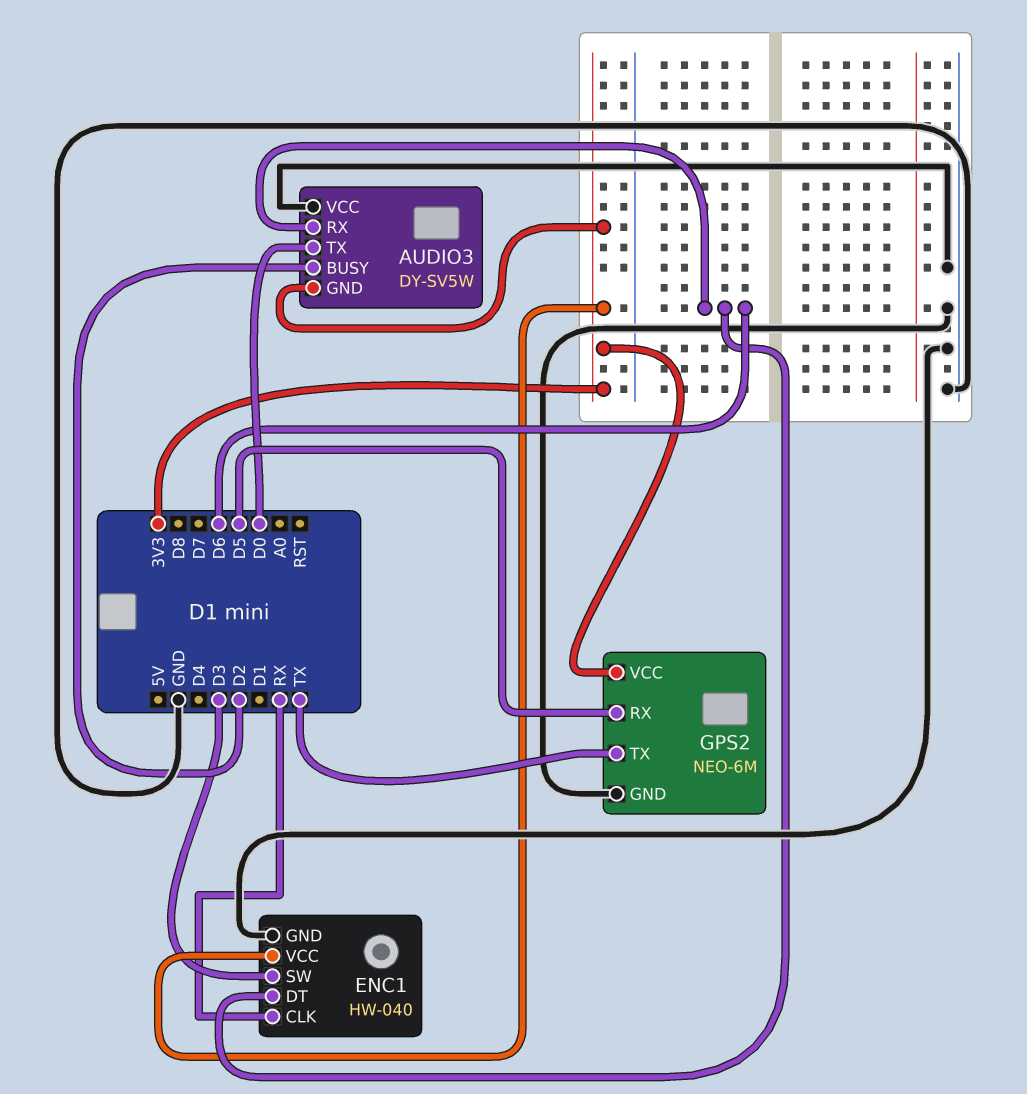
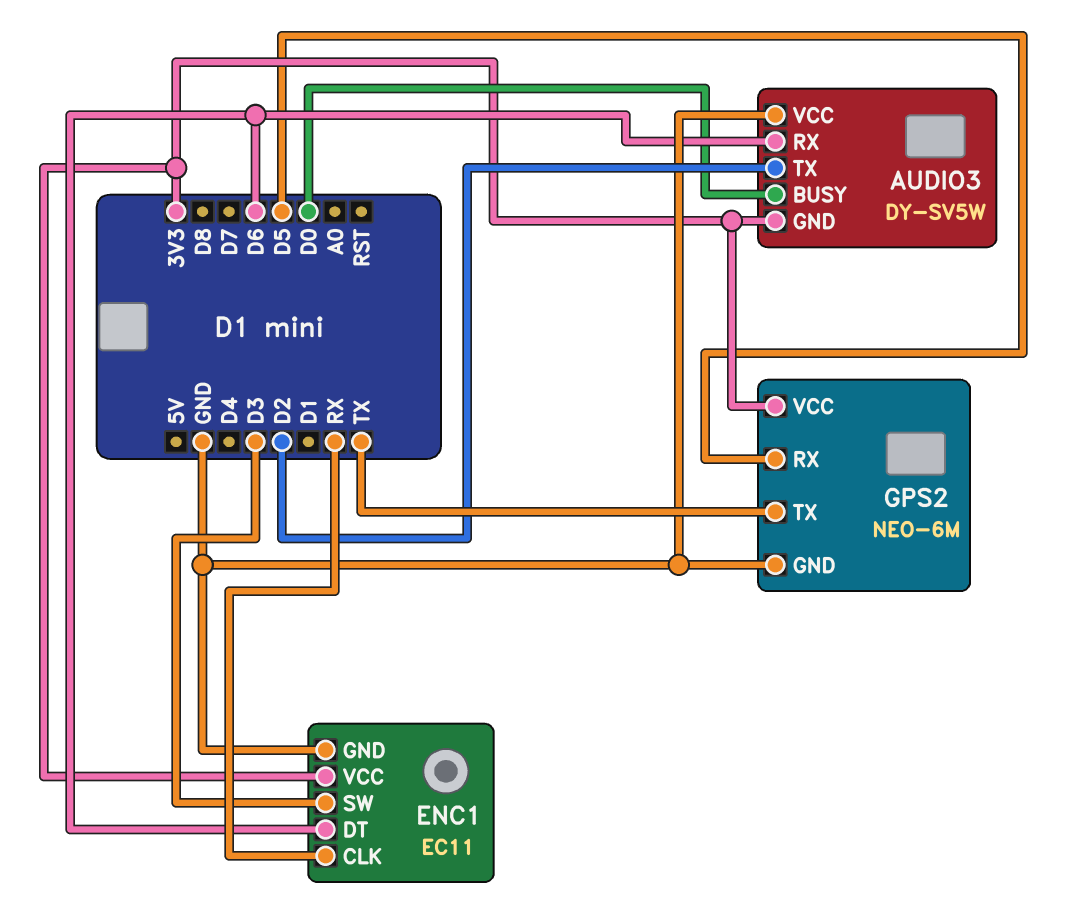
AUDIO3 pin BUSY: D2 -> D0
AUDIO3 pin TX: D0 -> D2
ENC1: HW-040 -> EC11

